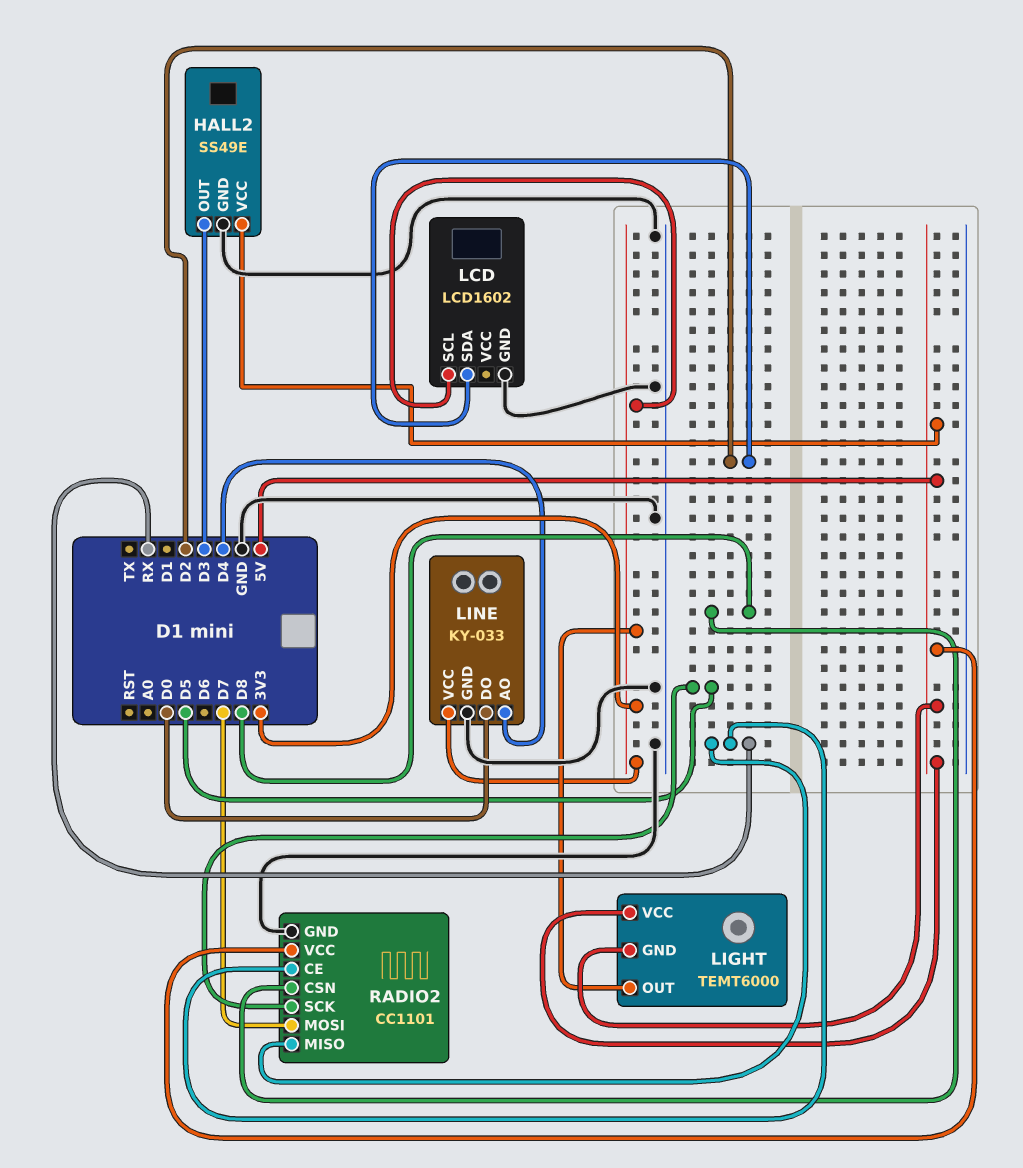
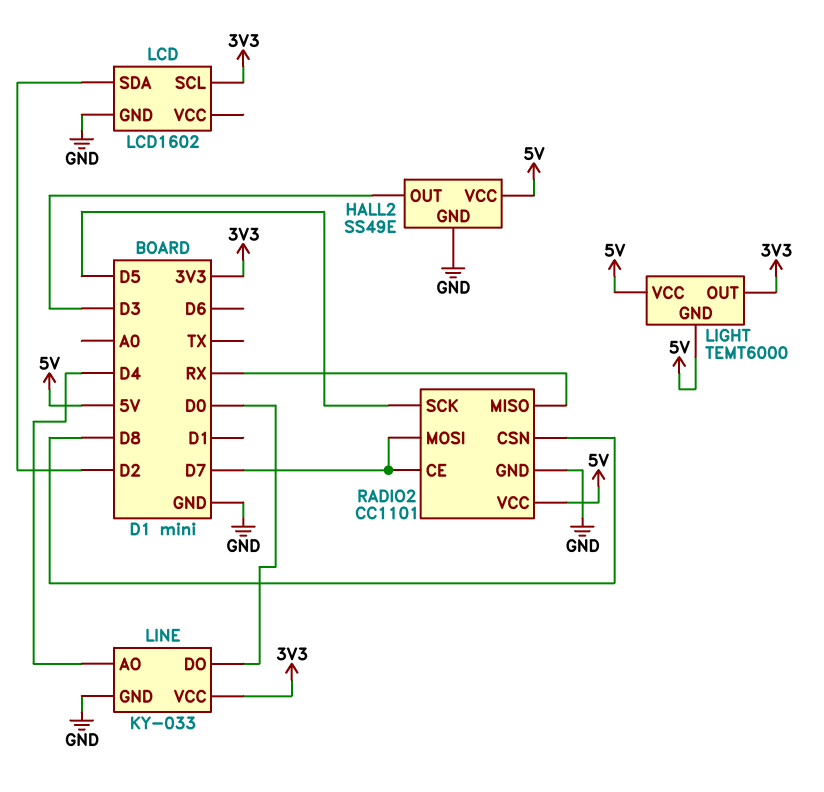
RADIO2 pin CE: RX -> D7

